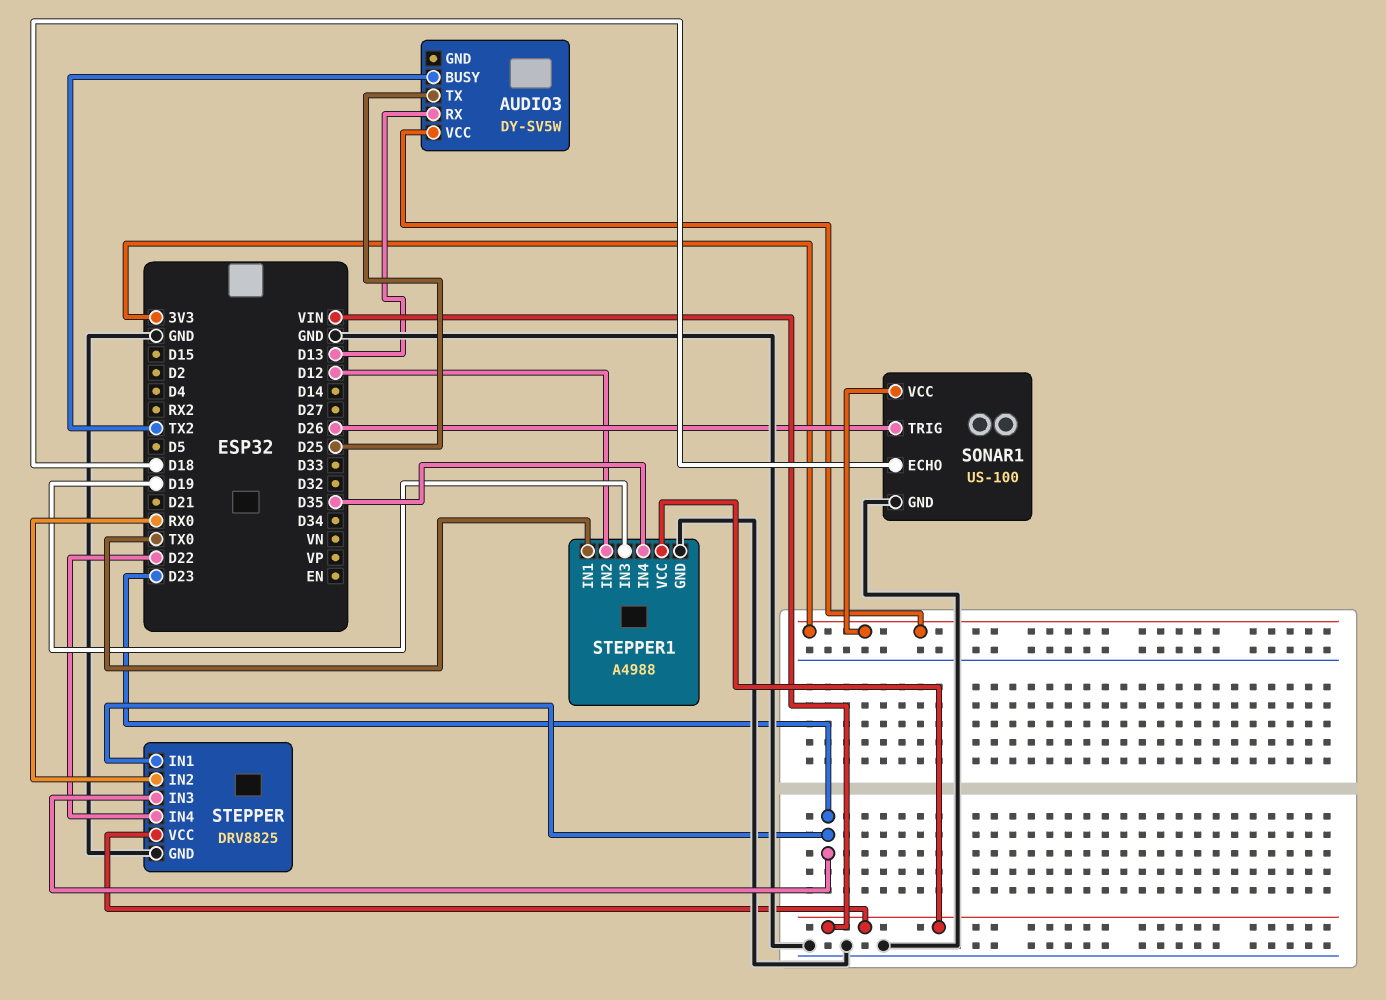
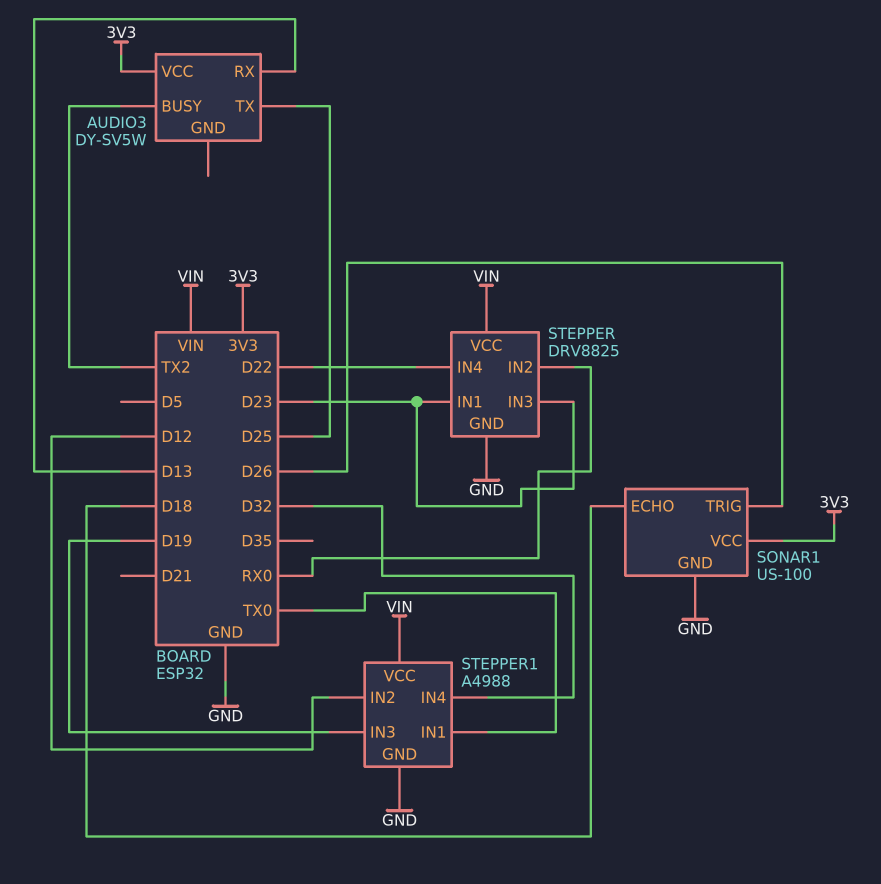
STEPPER1 pin IN4: D35 -> D32

